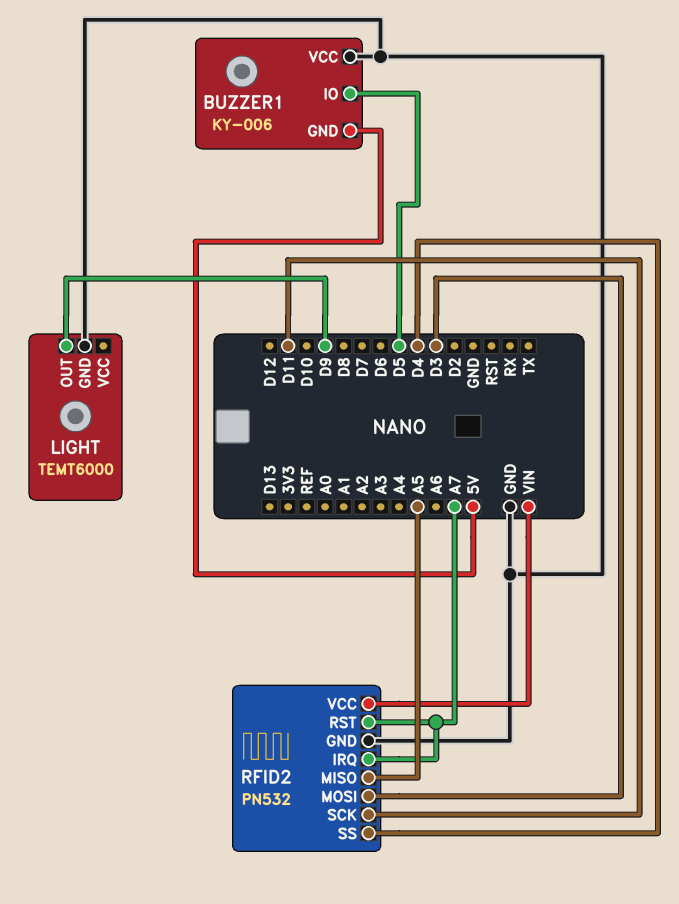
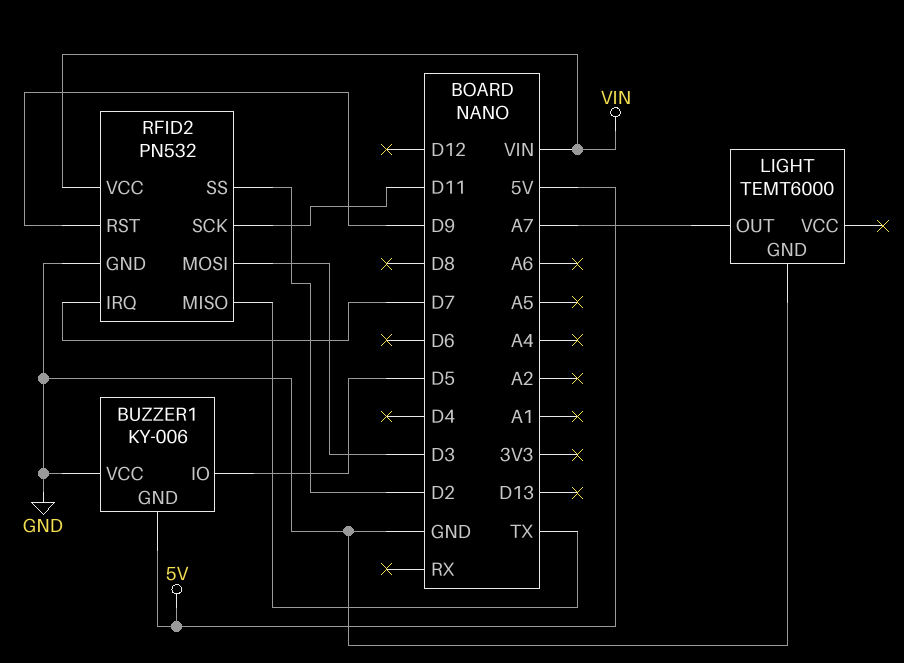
LIGHT pin OUT: D9 -> A7
RFID2 pin IRQ: A7 -> D7
RFID2 pin MISO: A5 -> TX
RFID2 pin RST: A7 -> D9
RFID2 pin SS: D4 -> D2

